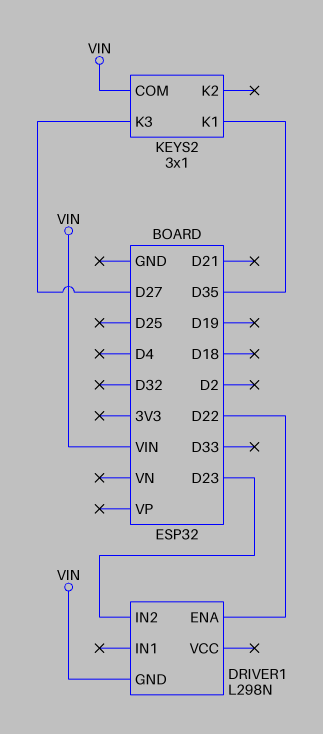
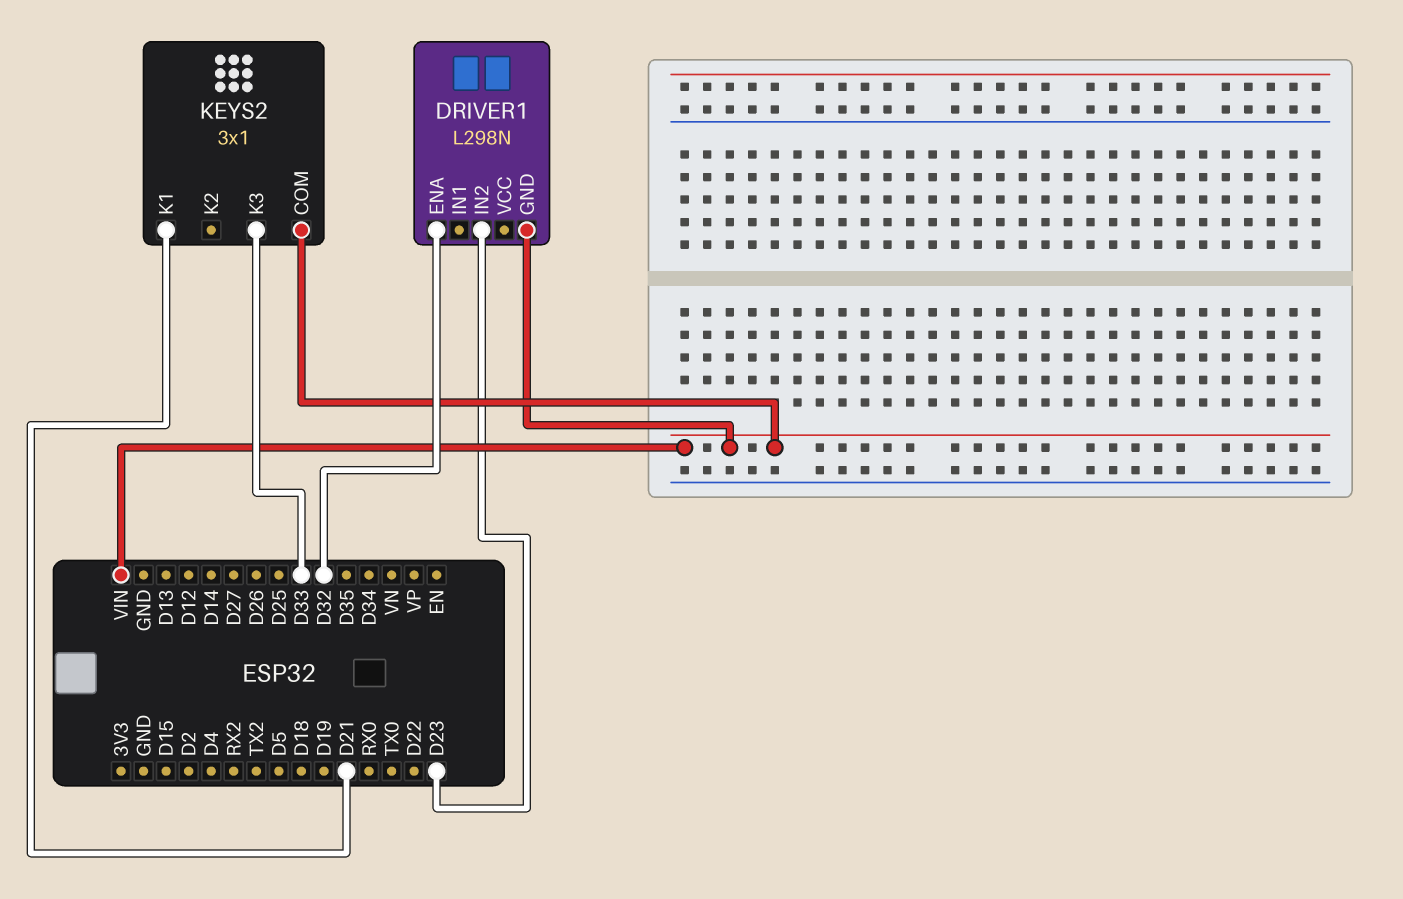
DRIVER1 pin ENA: D22 -> D32
KEYS2 pin K1: D35 -> D21
KEYS2 pin K3: D27 -> D33

